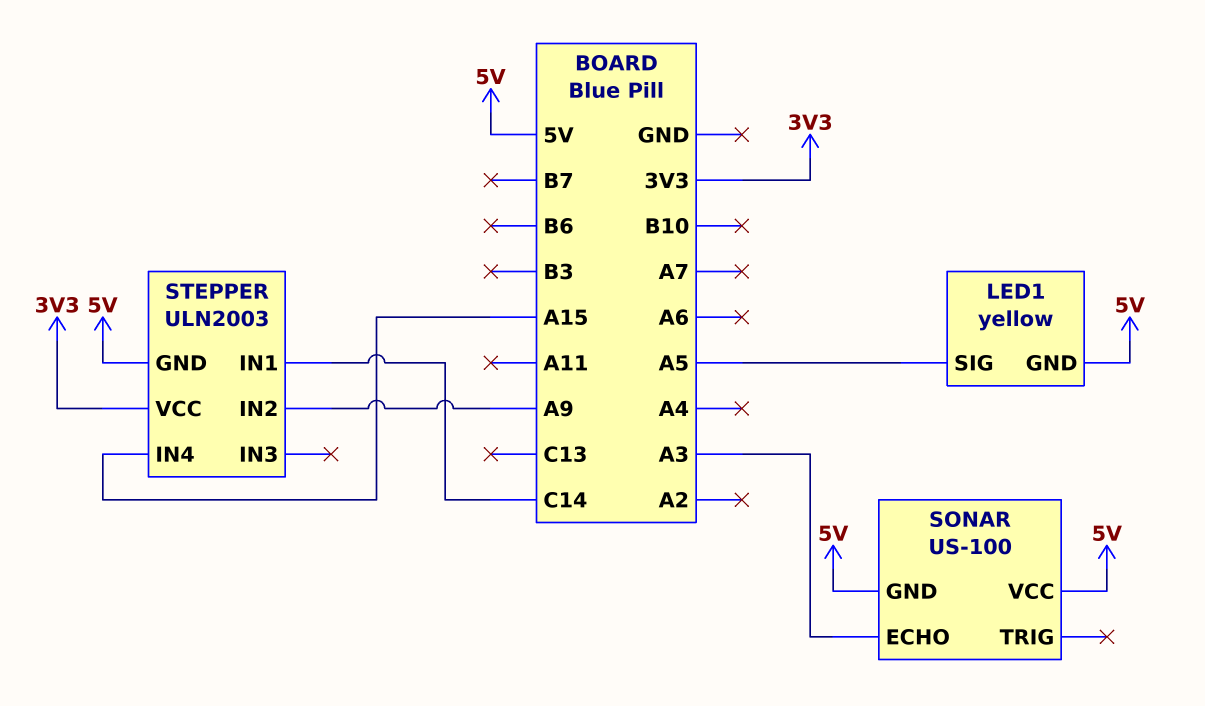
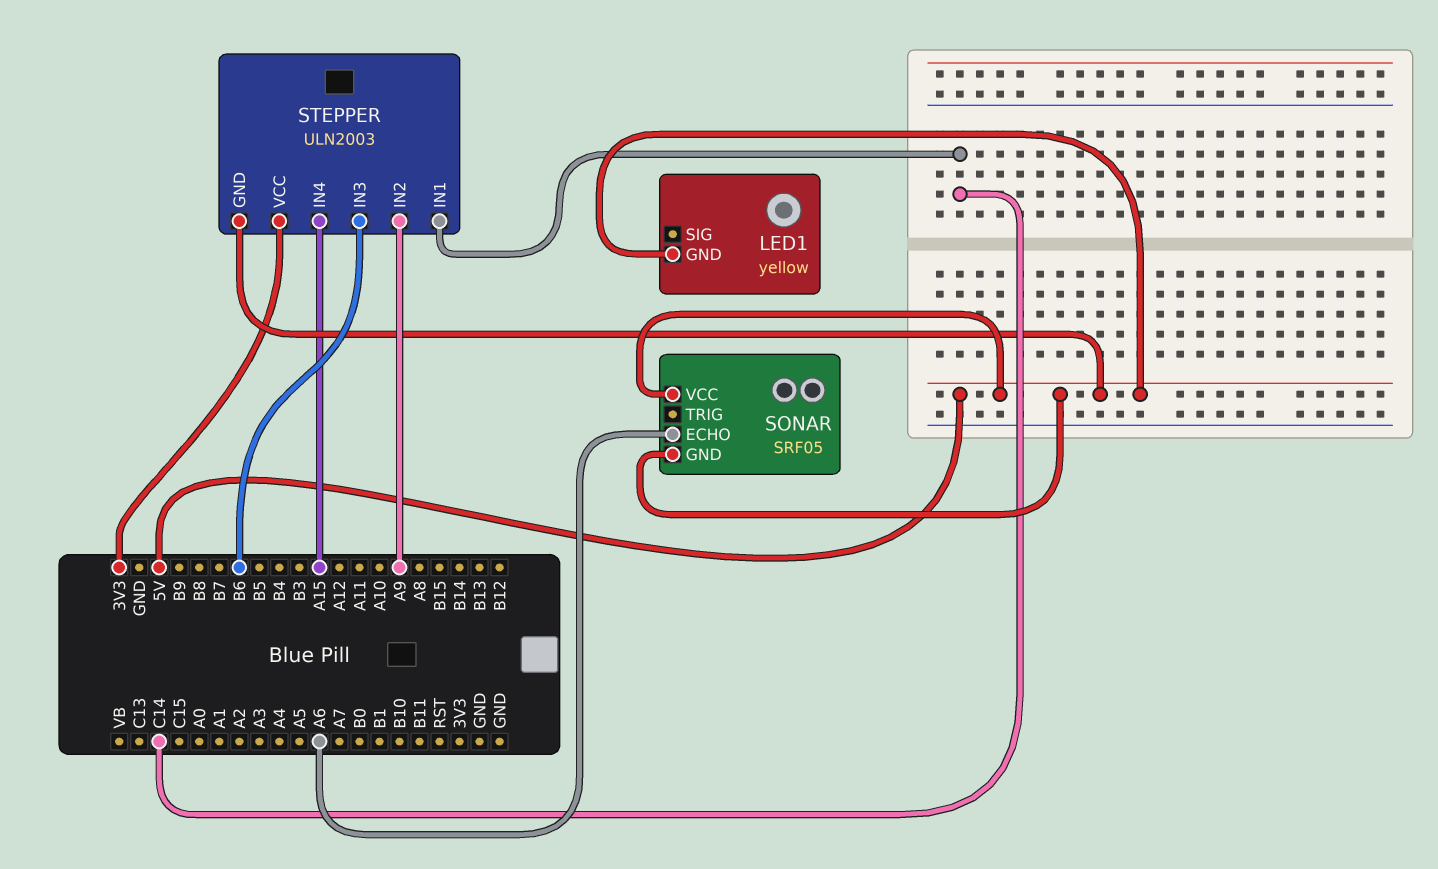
LED1 pin SIG: A5 -> none
SONAR: US-100 -> SRF05
SONAR pin ECHO: A3 -> A6
STEPPER pin IN3: none -> B6

